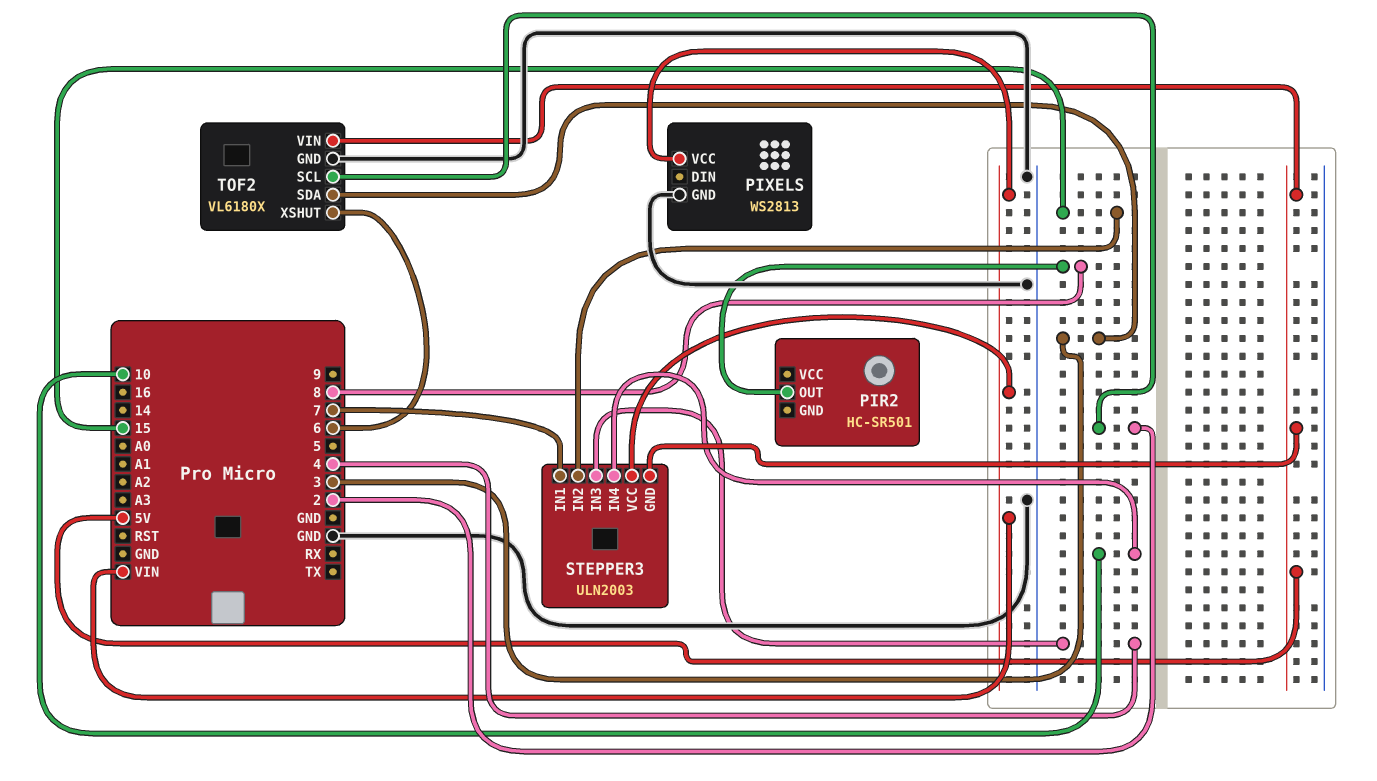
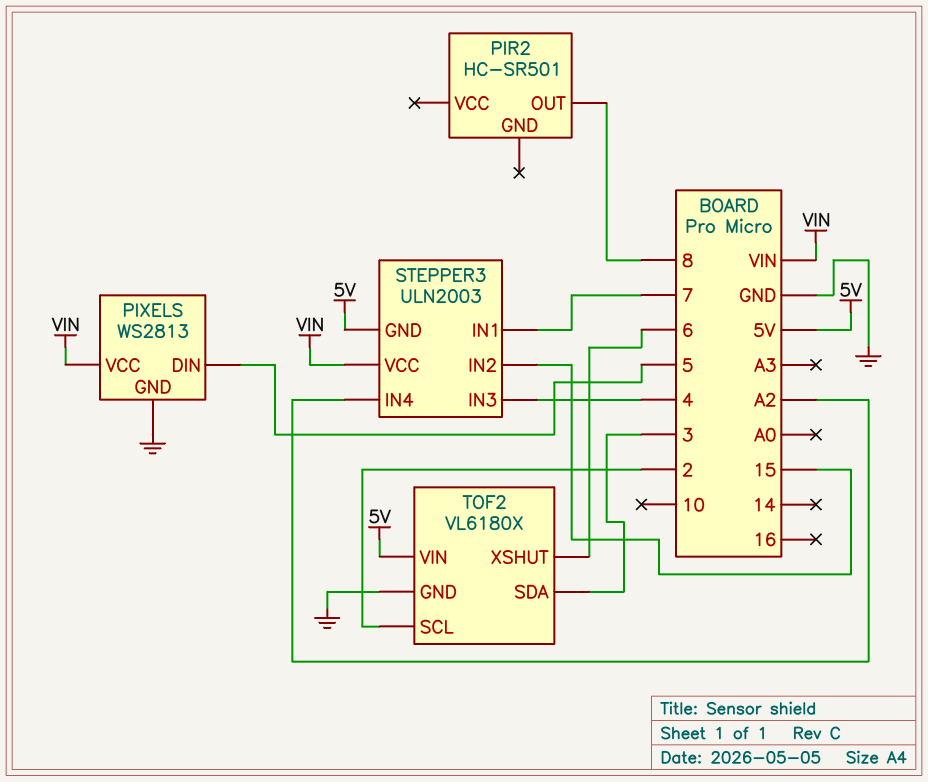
PIXELS pin DIN: none -> 5
STEPPER3 pin IN4: 10 -> A2

